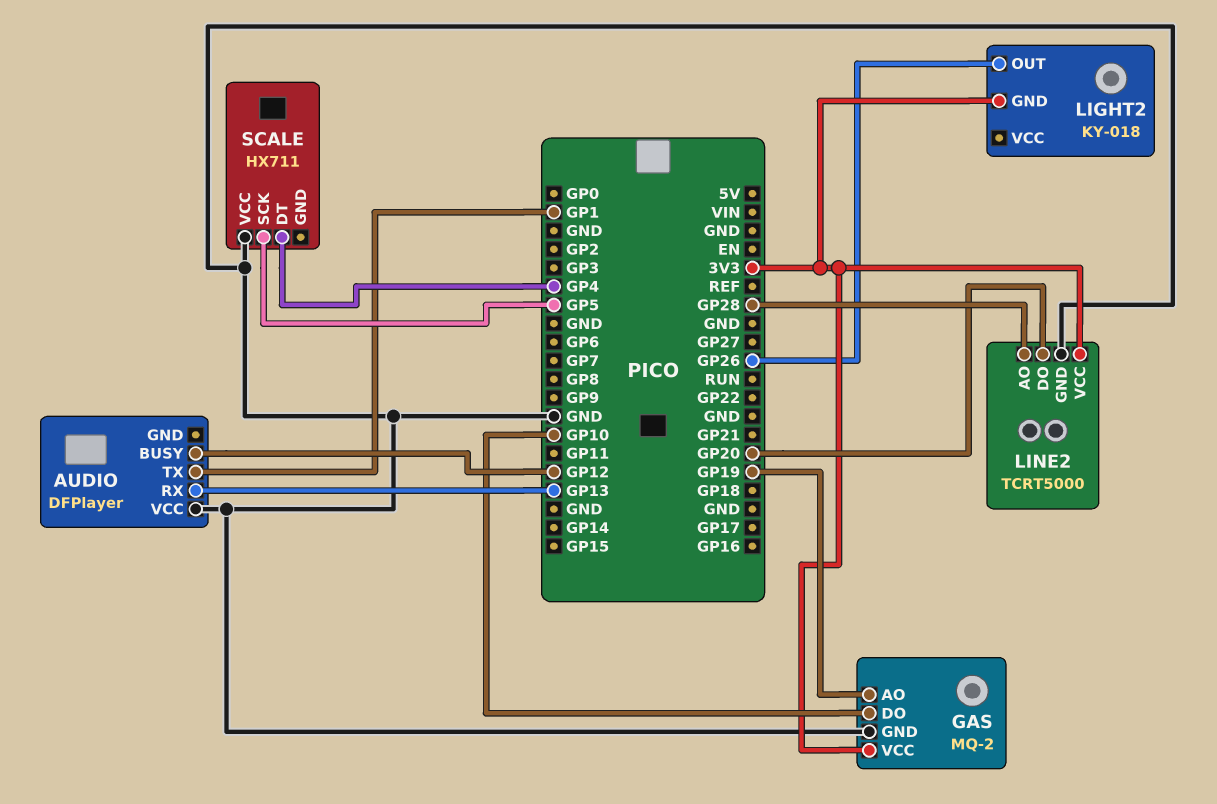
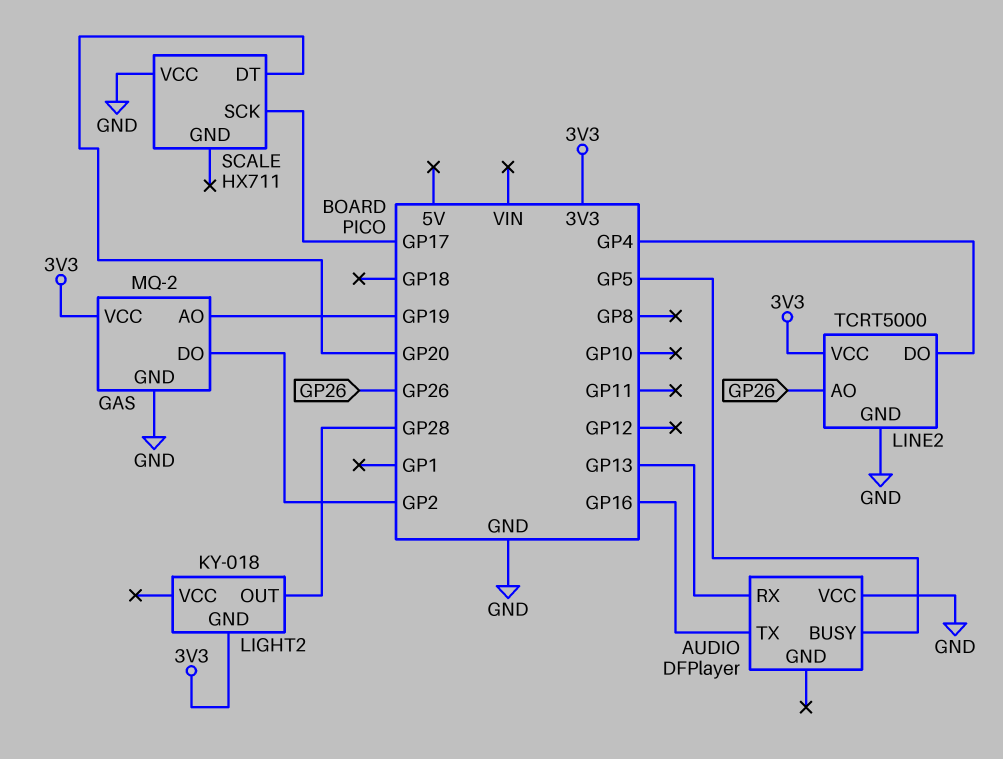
AUDIO pin BUSY: GP12 -> GP5
AUDIO pin TX: GP1 -> GP16
GAS pin DO: GP10 -> GP2
LIGHT2 pin OUT: GP26 -> GP28
LINE2 pin AO: GP28 -> GP26
LINE2 pin DO: GP20 -> GP4
SCALE pin DT: GP4 -> GP20
SCALE pin SCK: GP5 -> GP17

